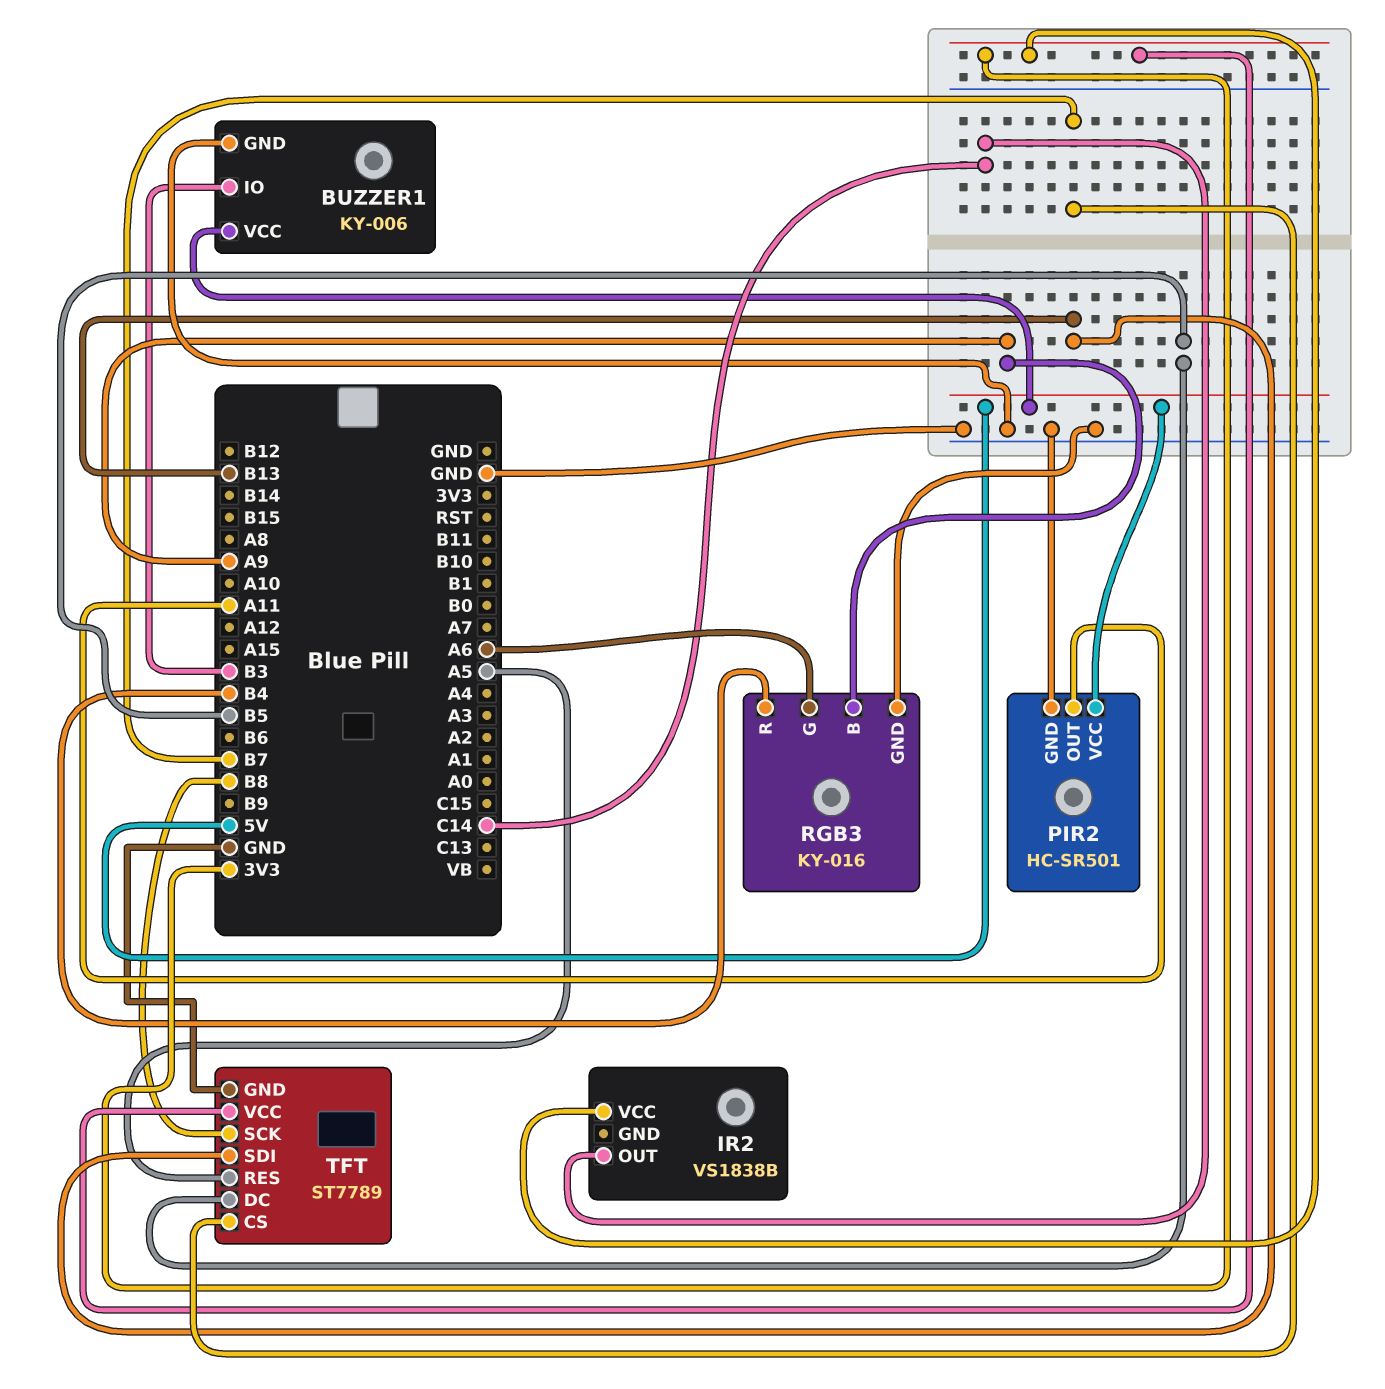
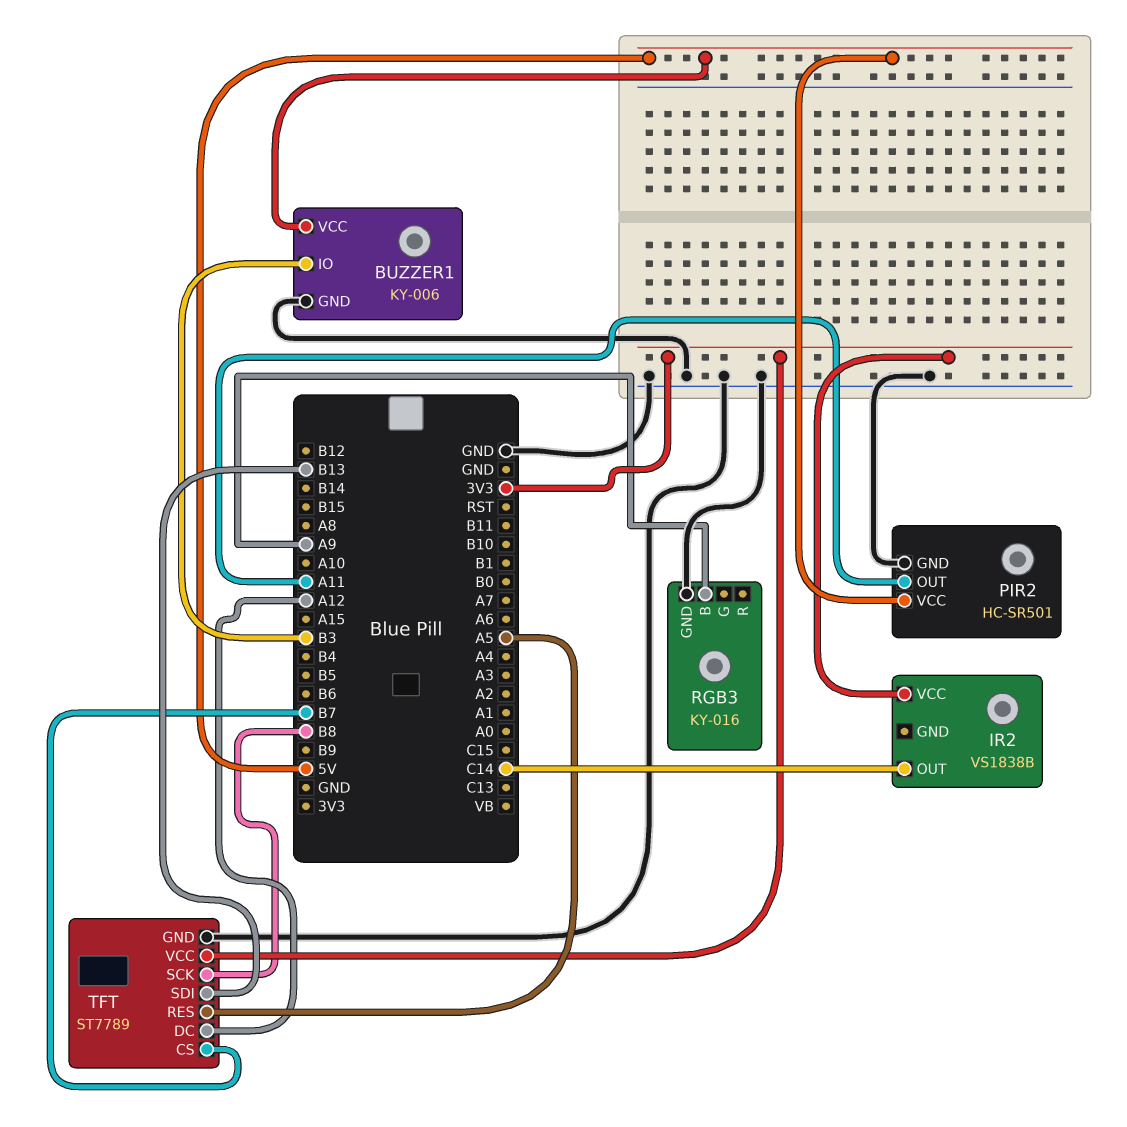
RGB3 pin G: A6 -> none
RGB3 pin R: B4 -> none
TFT pin DC: B5 -> A12

